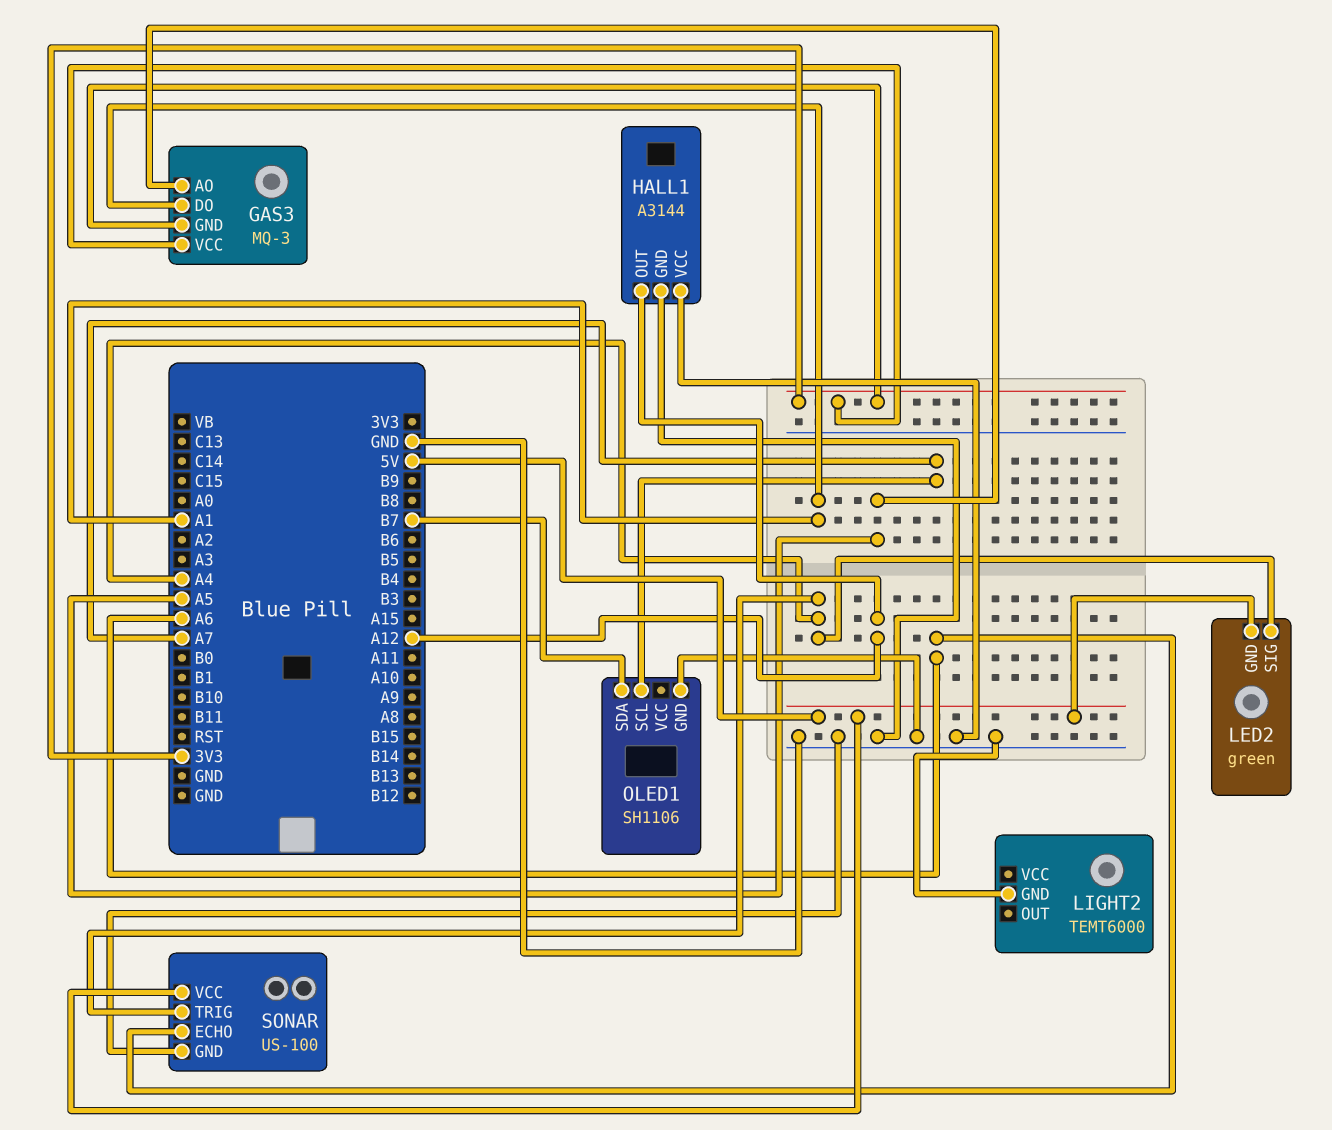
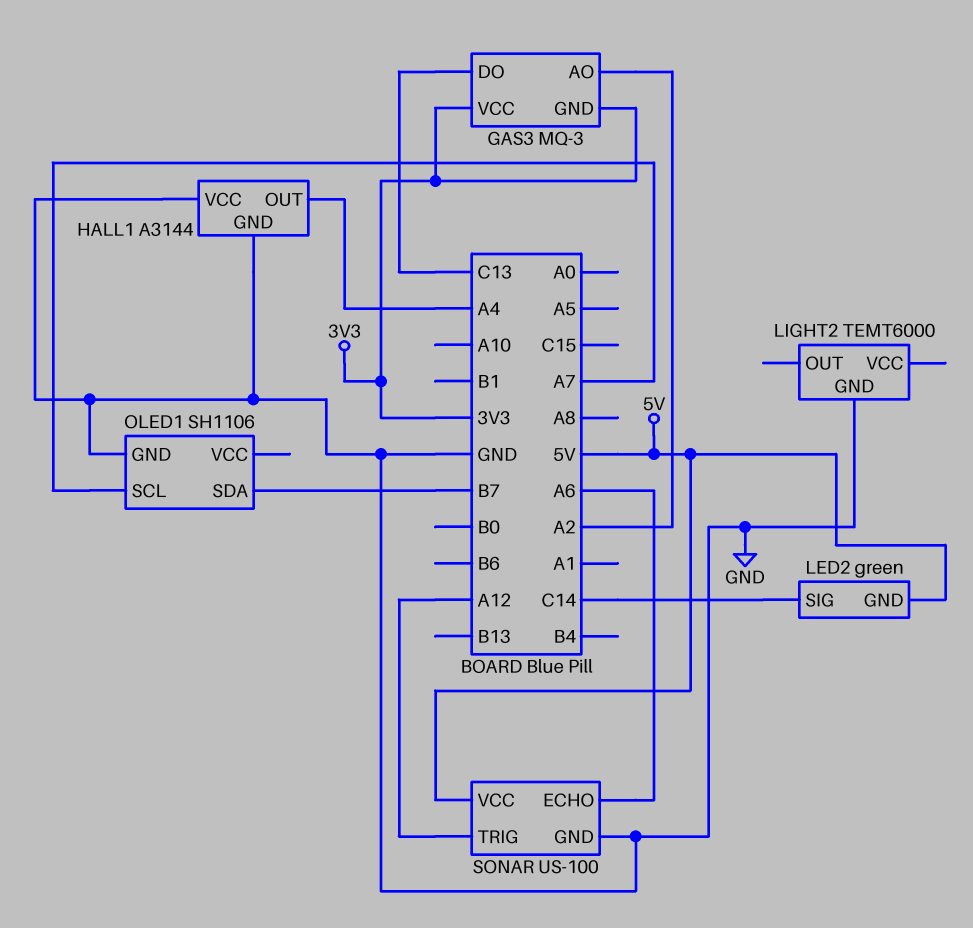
GAS3 pin AO: A5 -> A2
GAS3 pin DO: A1 -> C13
HALL1 pin OUT: A12 -> A4
LED2 pin SIG: A4 -> C14
SONAR pin TRIG: A4 -> A12

